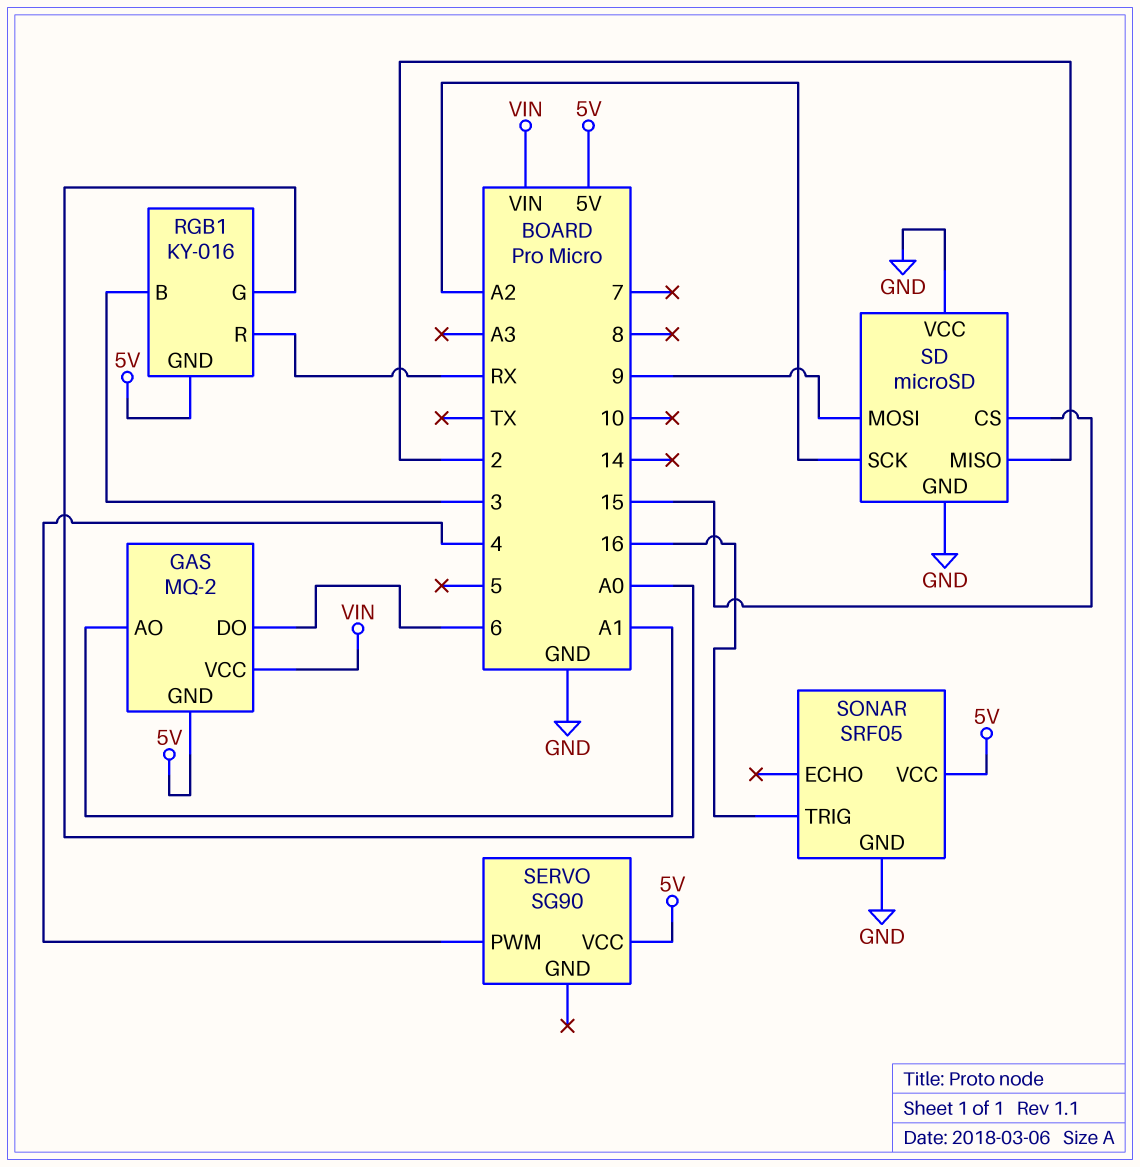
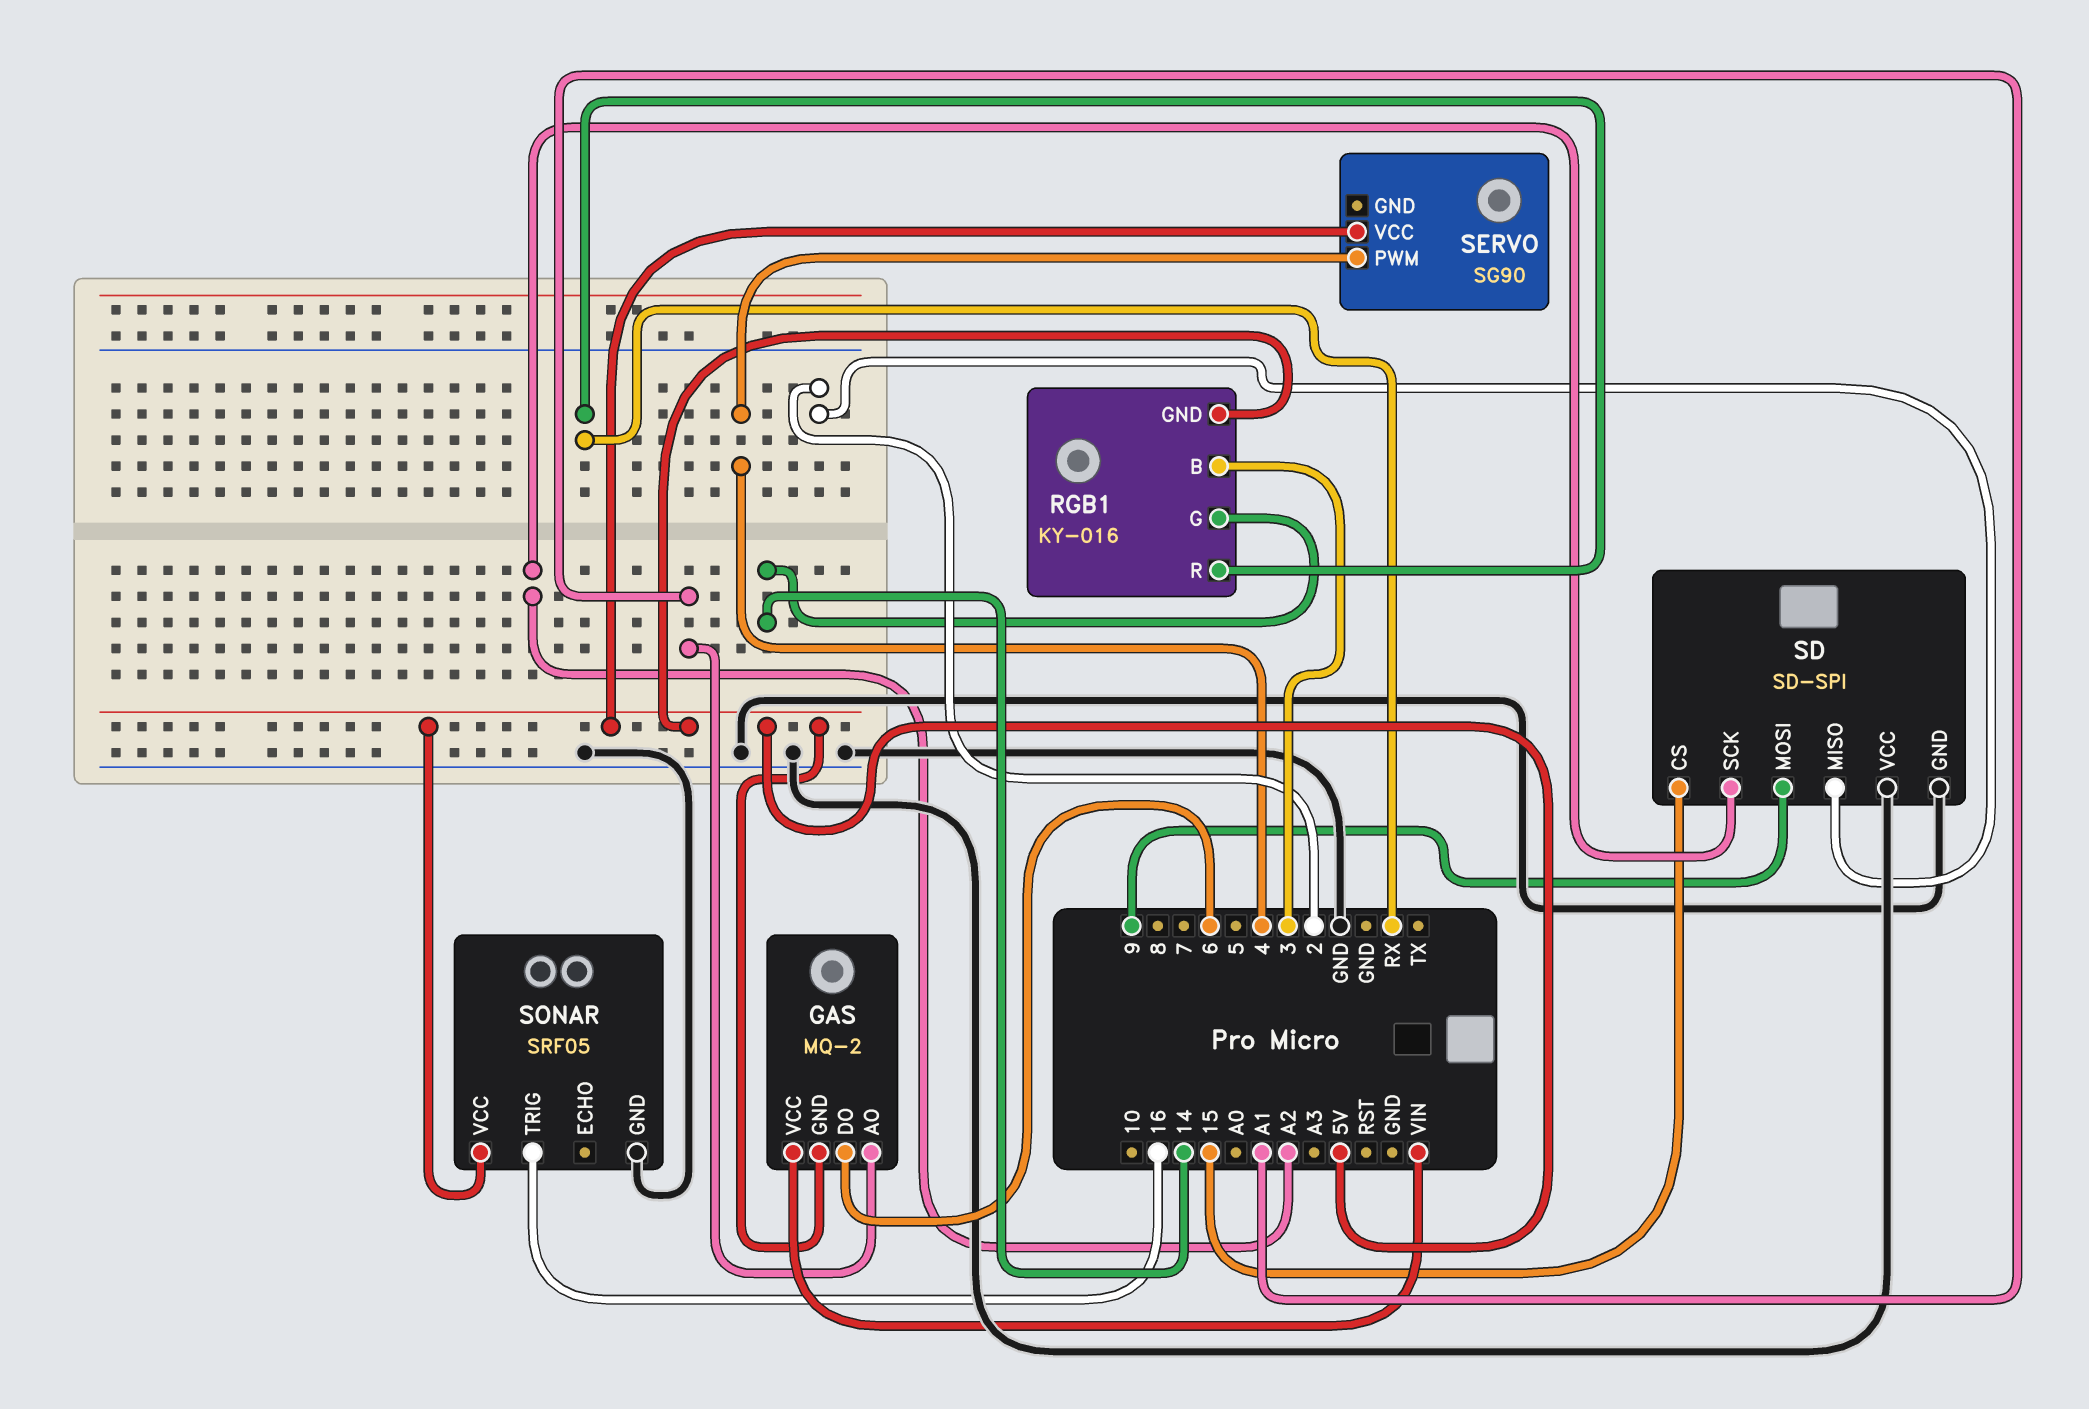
RGB1 pin G: A0 -> 14
SD: microSD -> SD-SPI

